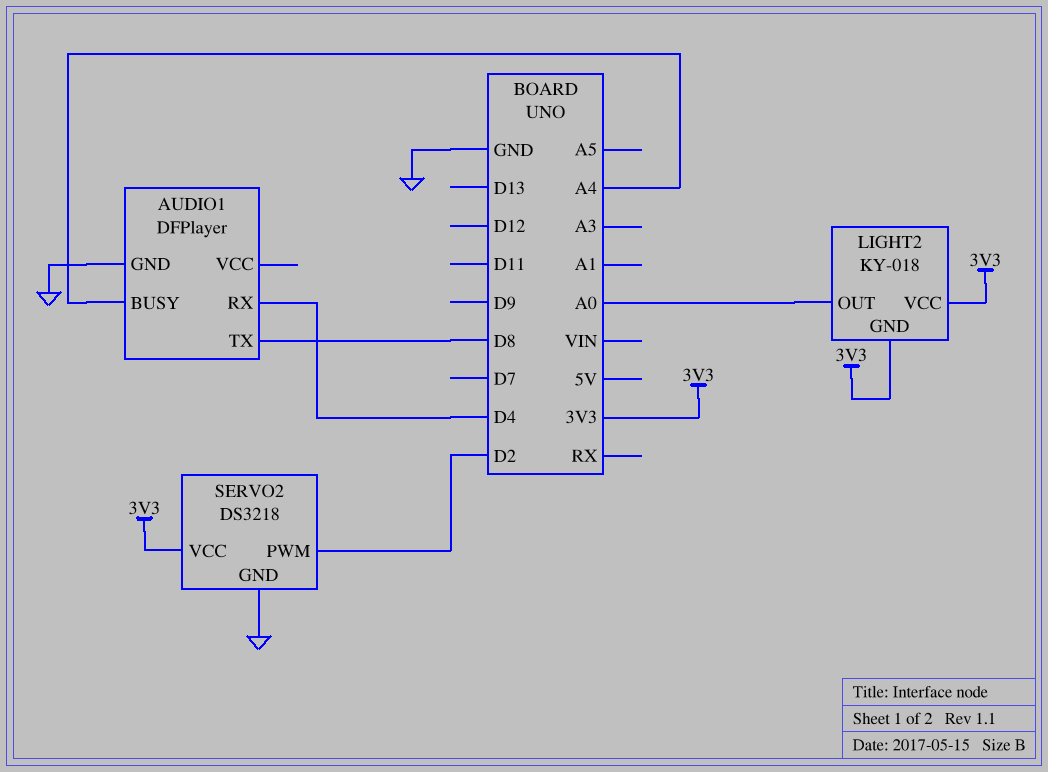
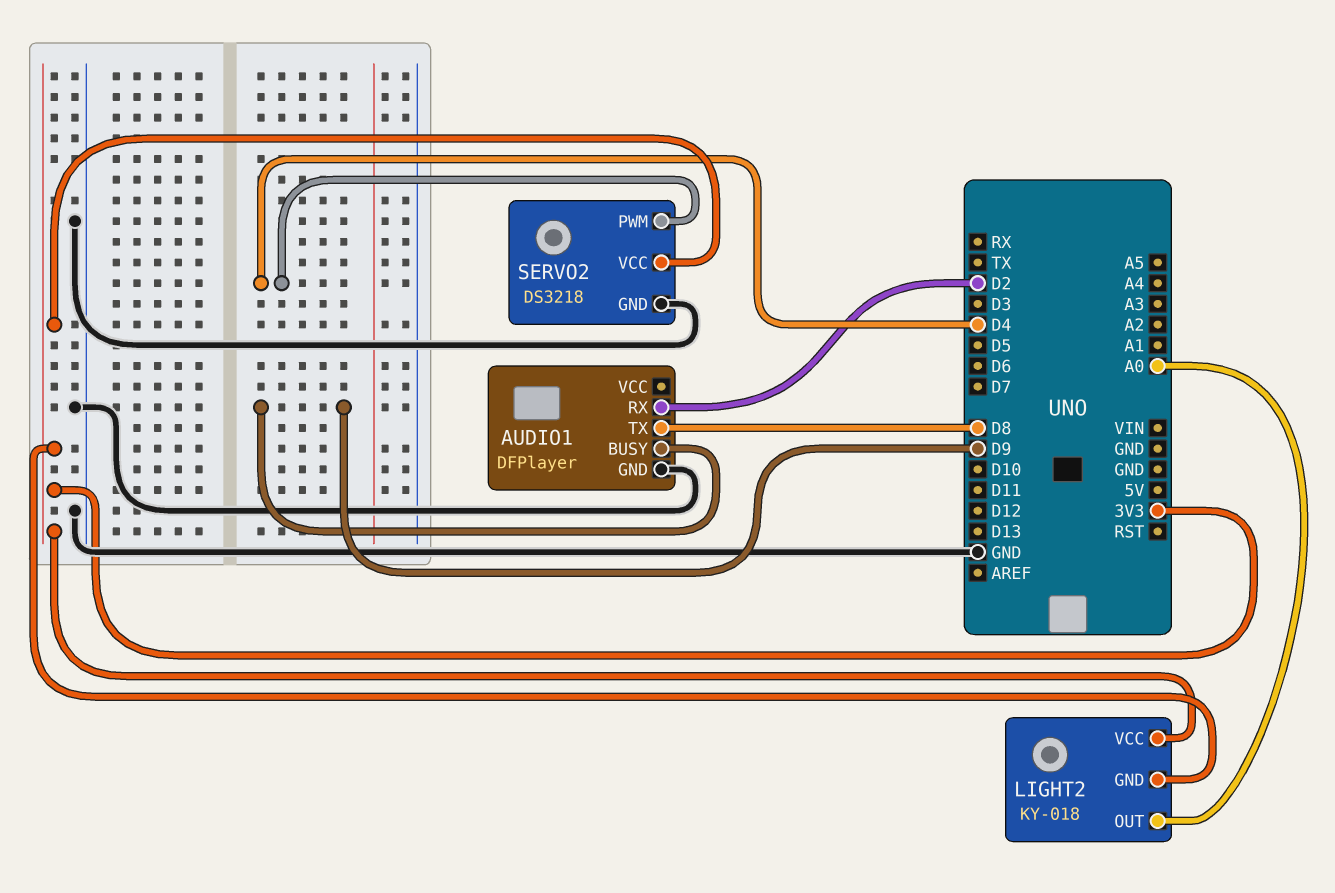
AUDIO1 pin BUSY: A4 -> D9
AUDIO1 pin RX: D4 -> D2
SERVO2 pin PWM: D2 -> D4

